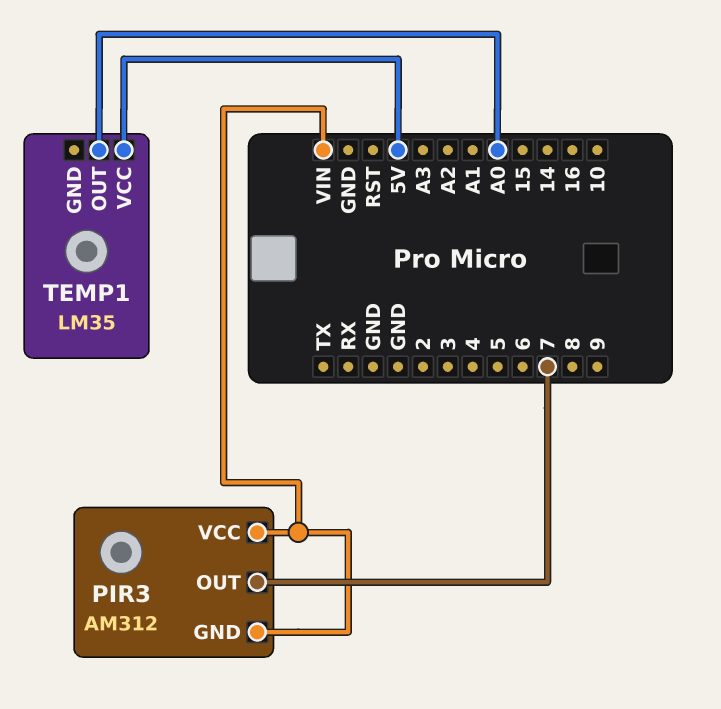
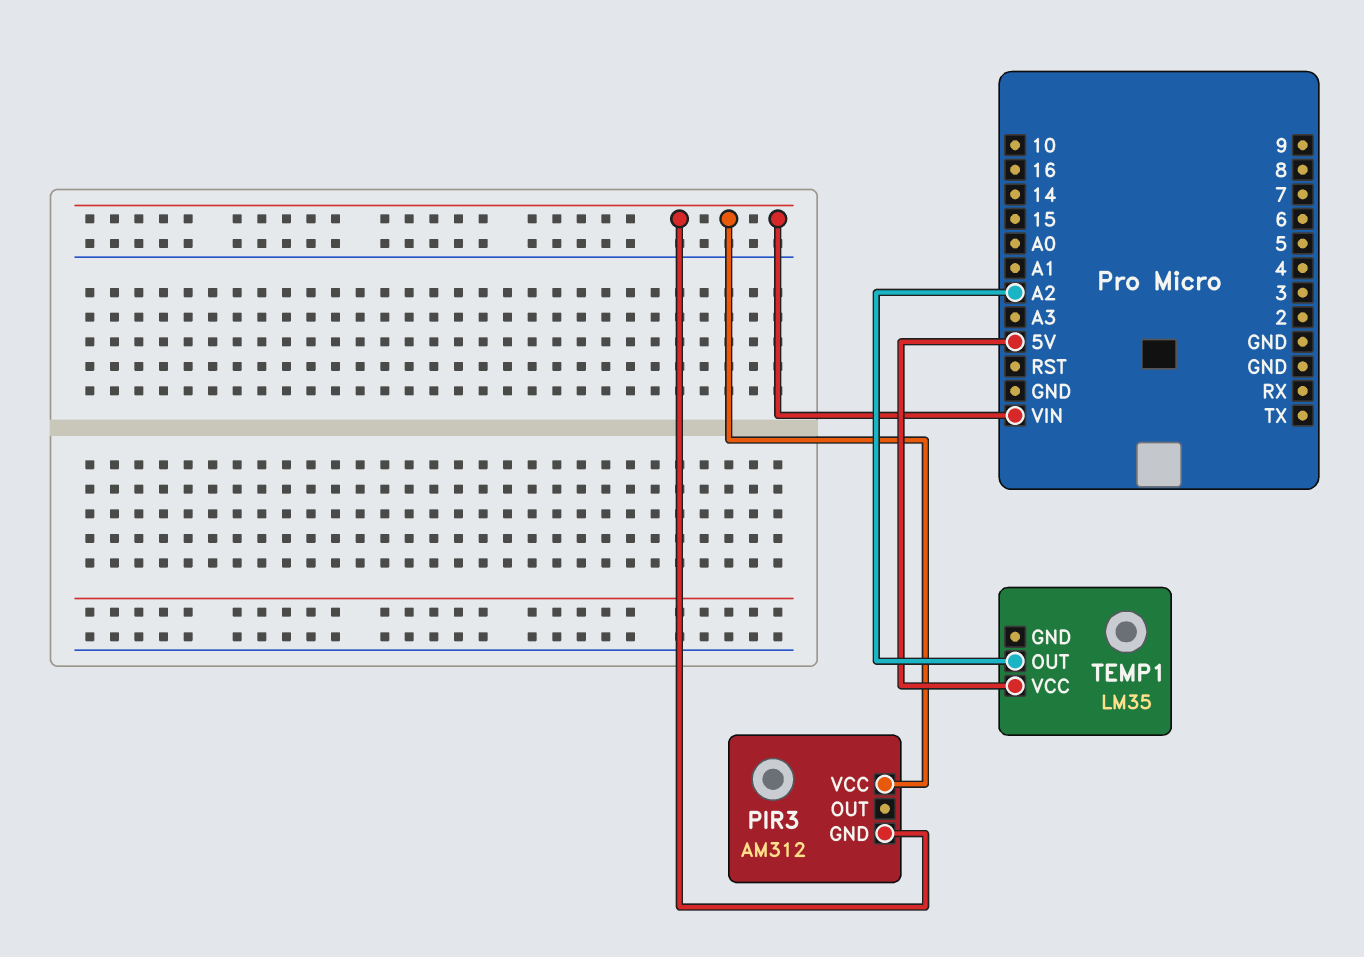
PIR3 pin OUT: 7 -> none
TEMP1 pin OUT: A0 -> A2

